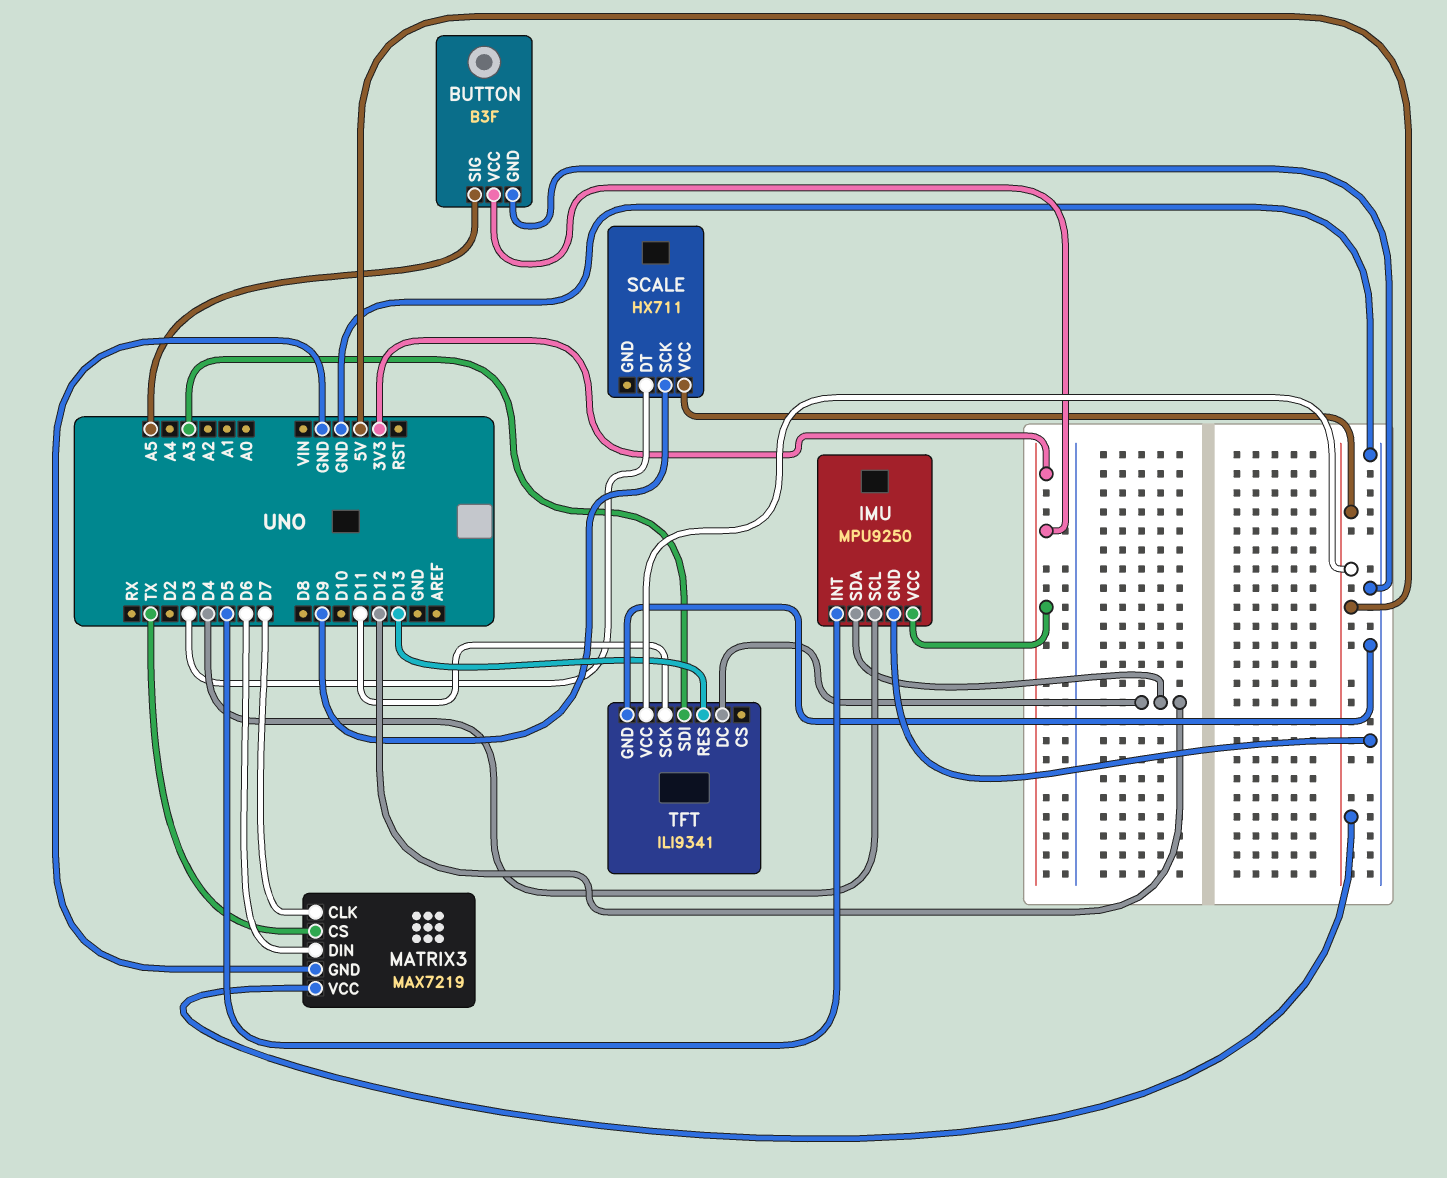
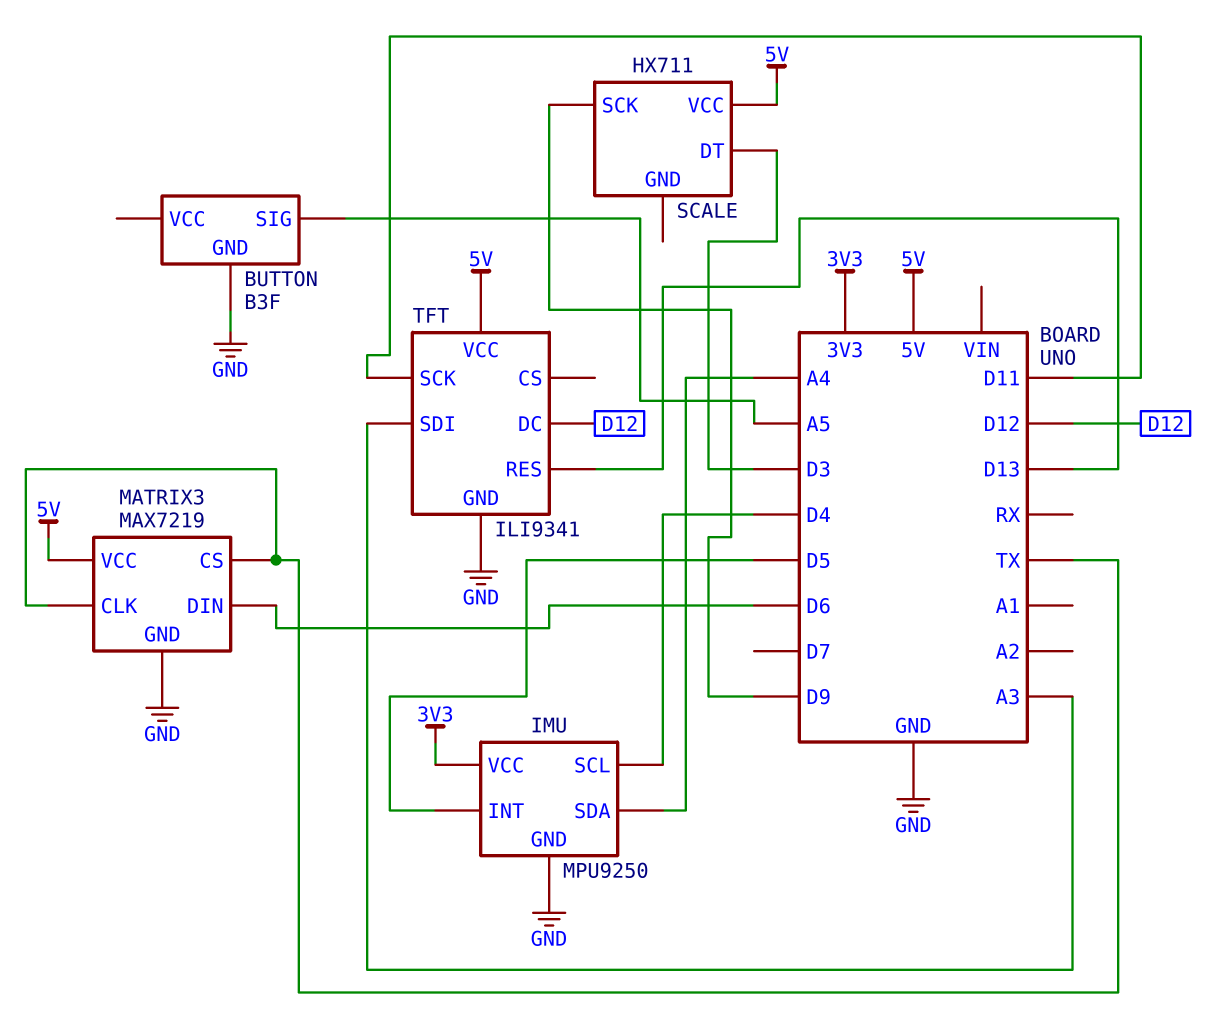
BUTTON pin VCC: 3V3 -> none
IMU pin SDA: D12 -> A4
MATRIX3 pin CLK: D7 -> TX

